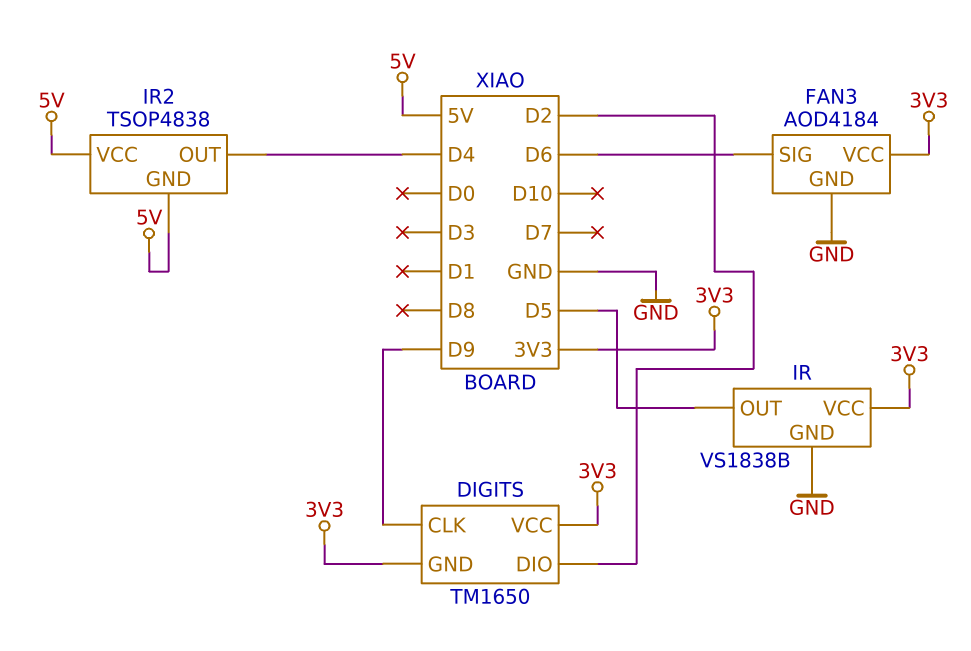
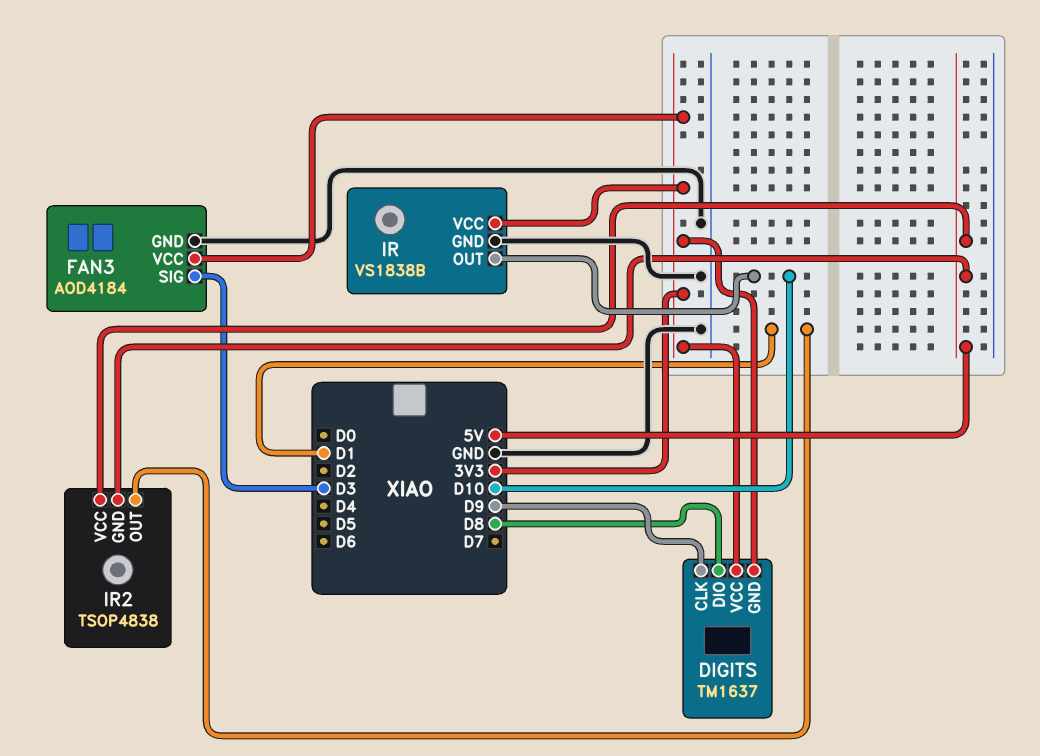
DIGITS: TM1650 -> TM1637
DIGITS pin DIO: D2 -> D8
FAN3 pin SIG: D6 -> D3
IR pin OUT: D5 -> D10
IR2 pin OUT: D4 -> D1

